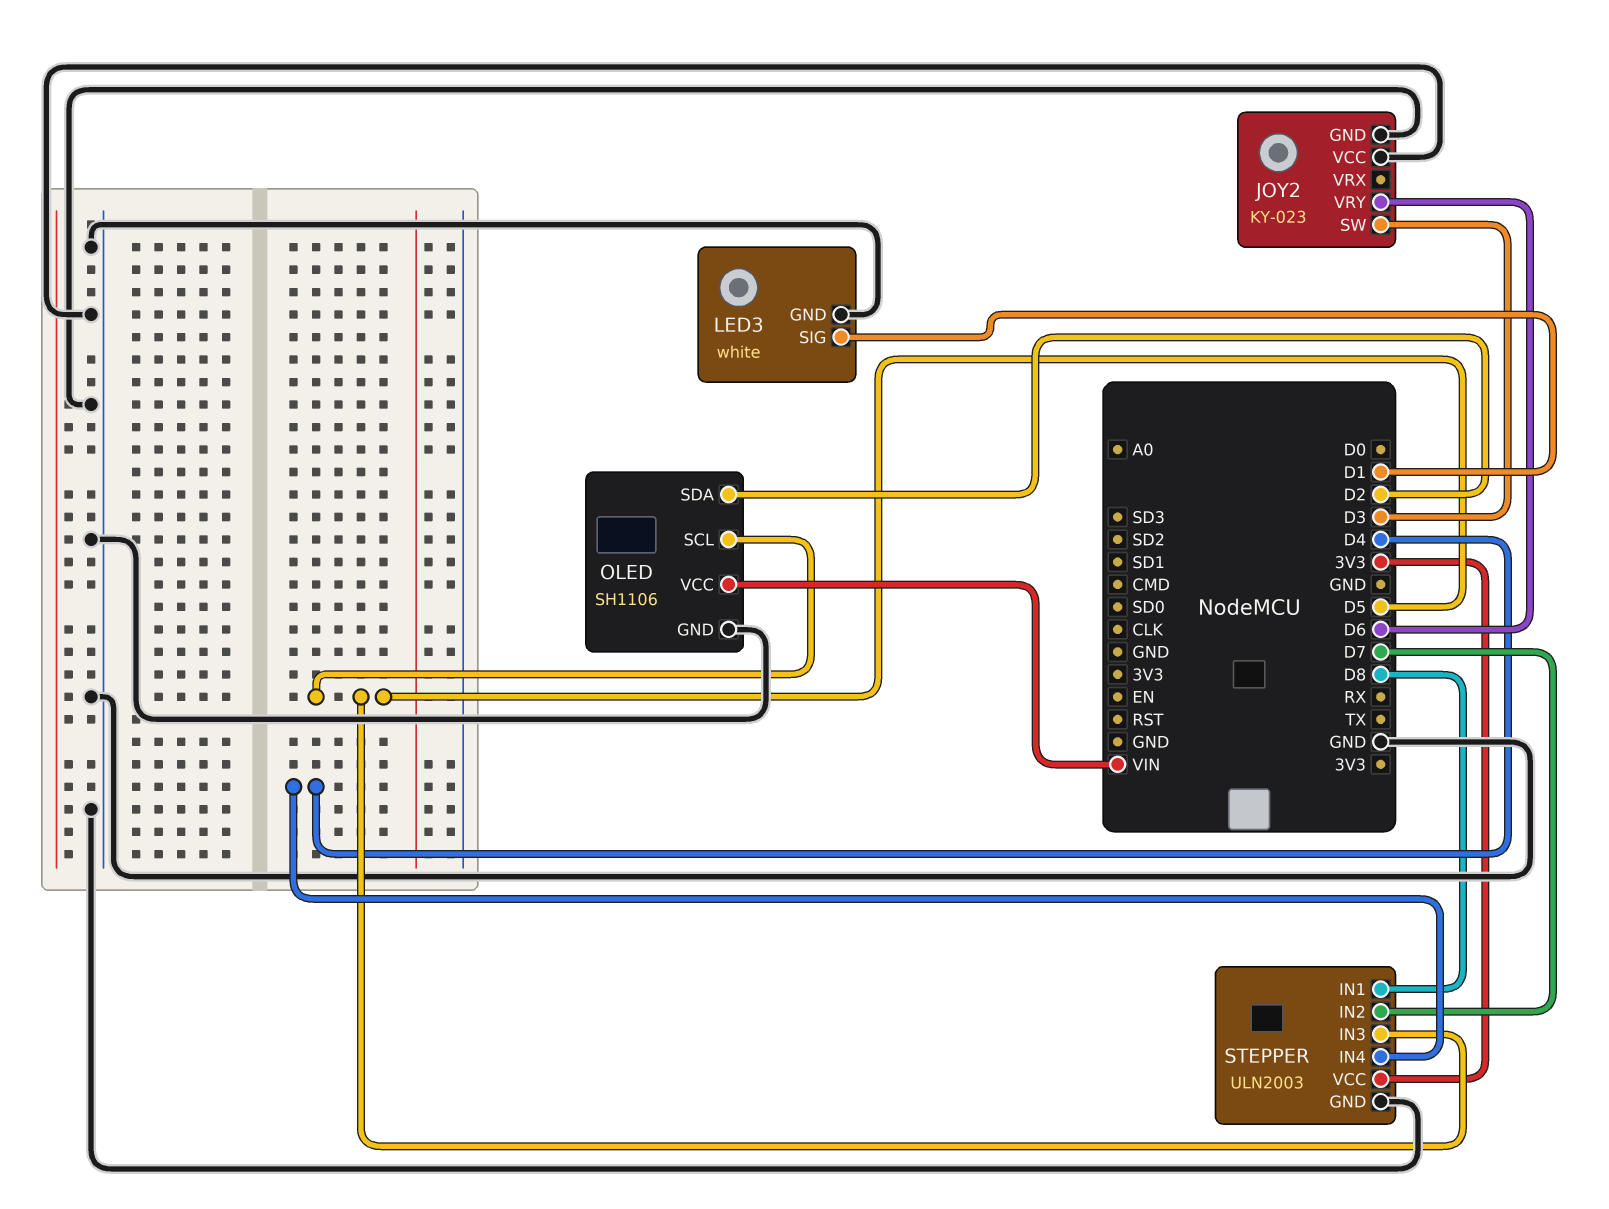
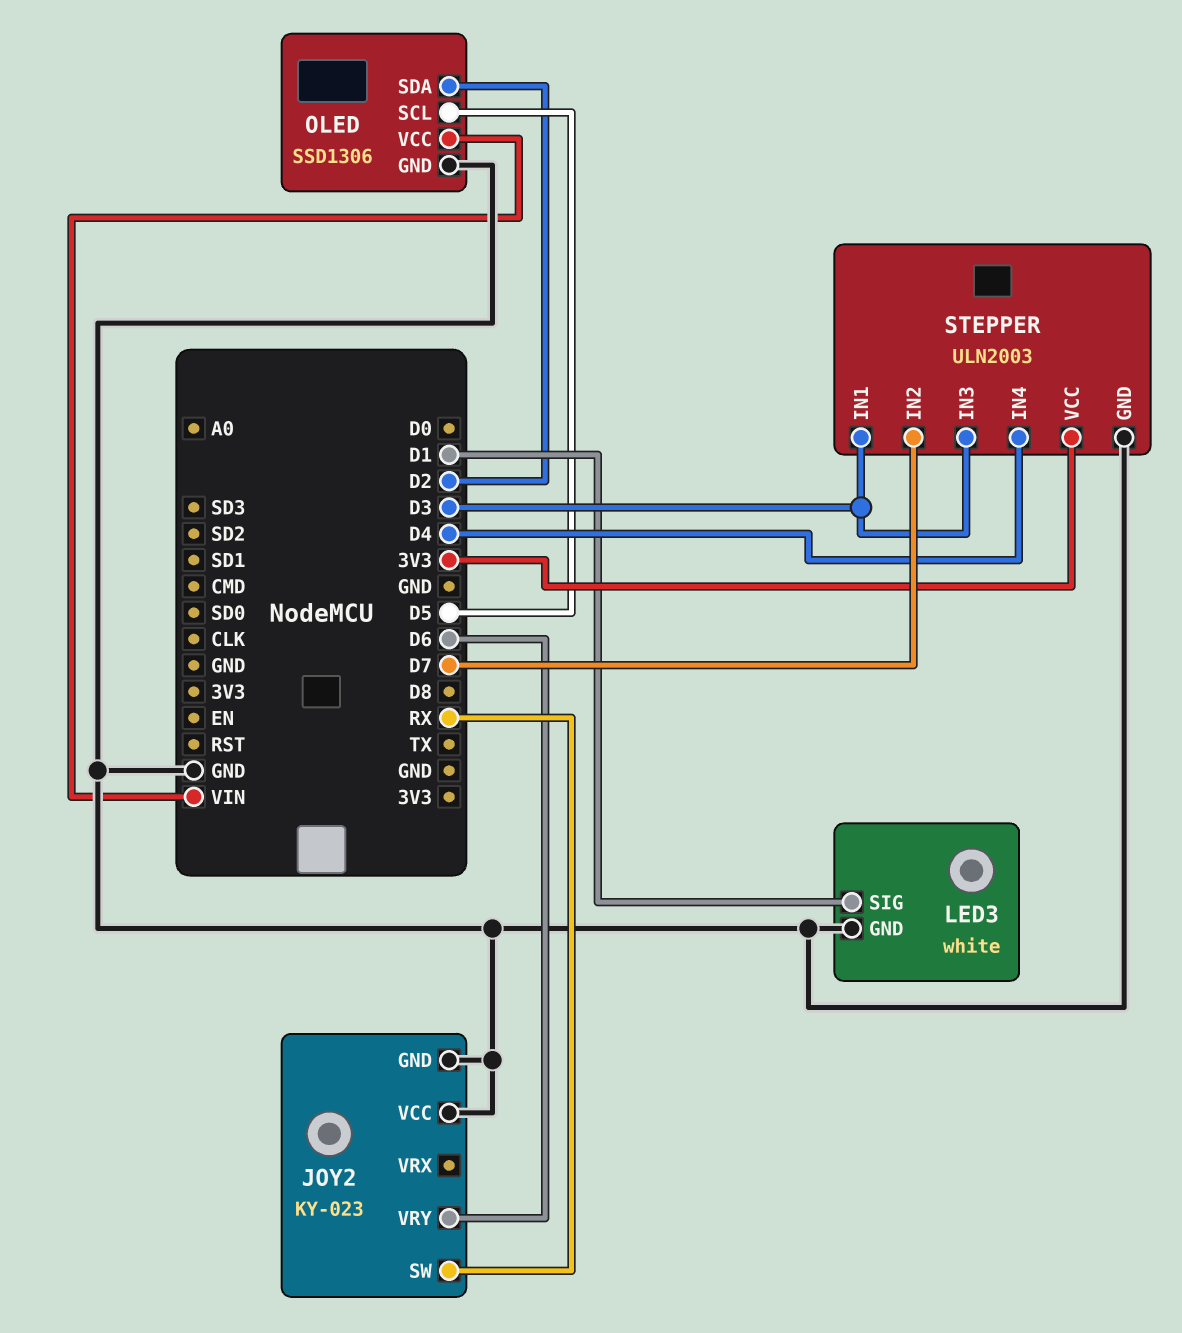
JOY2 pin SW: D3 -> RX
OLED: SH1106 -> SSD1306
STEPPER pin IN1: D8 -> D3
STEPPER pin IN3: D5 -> D3

